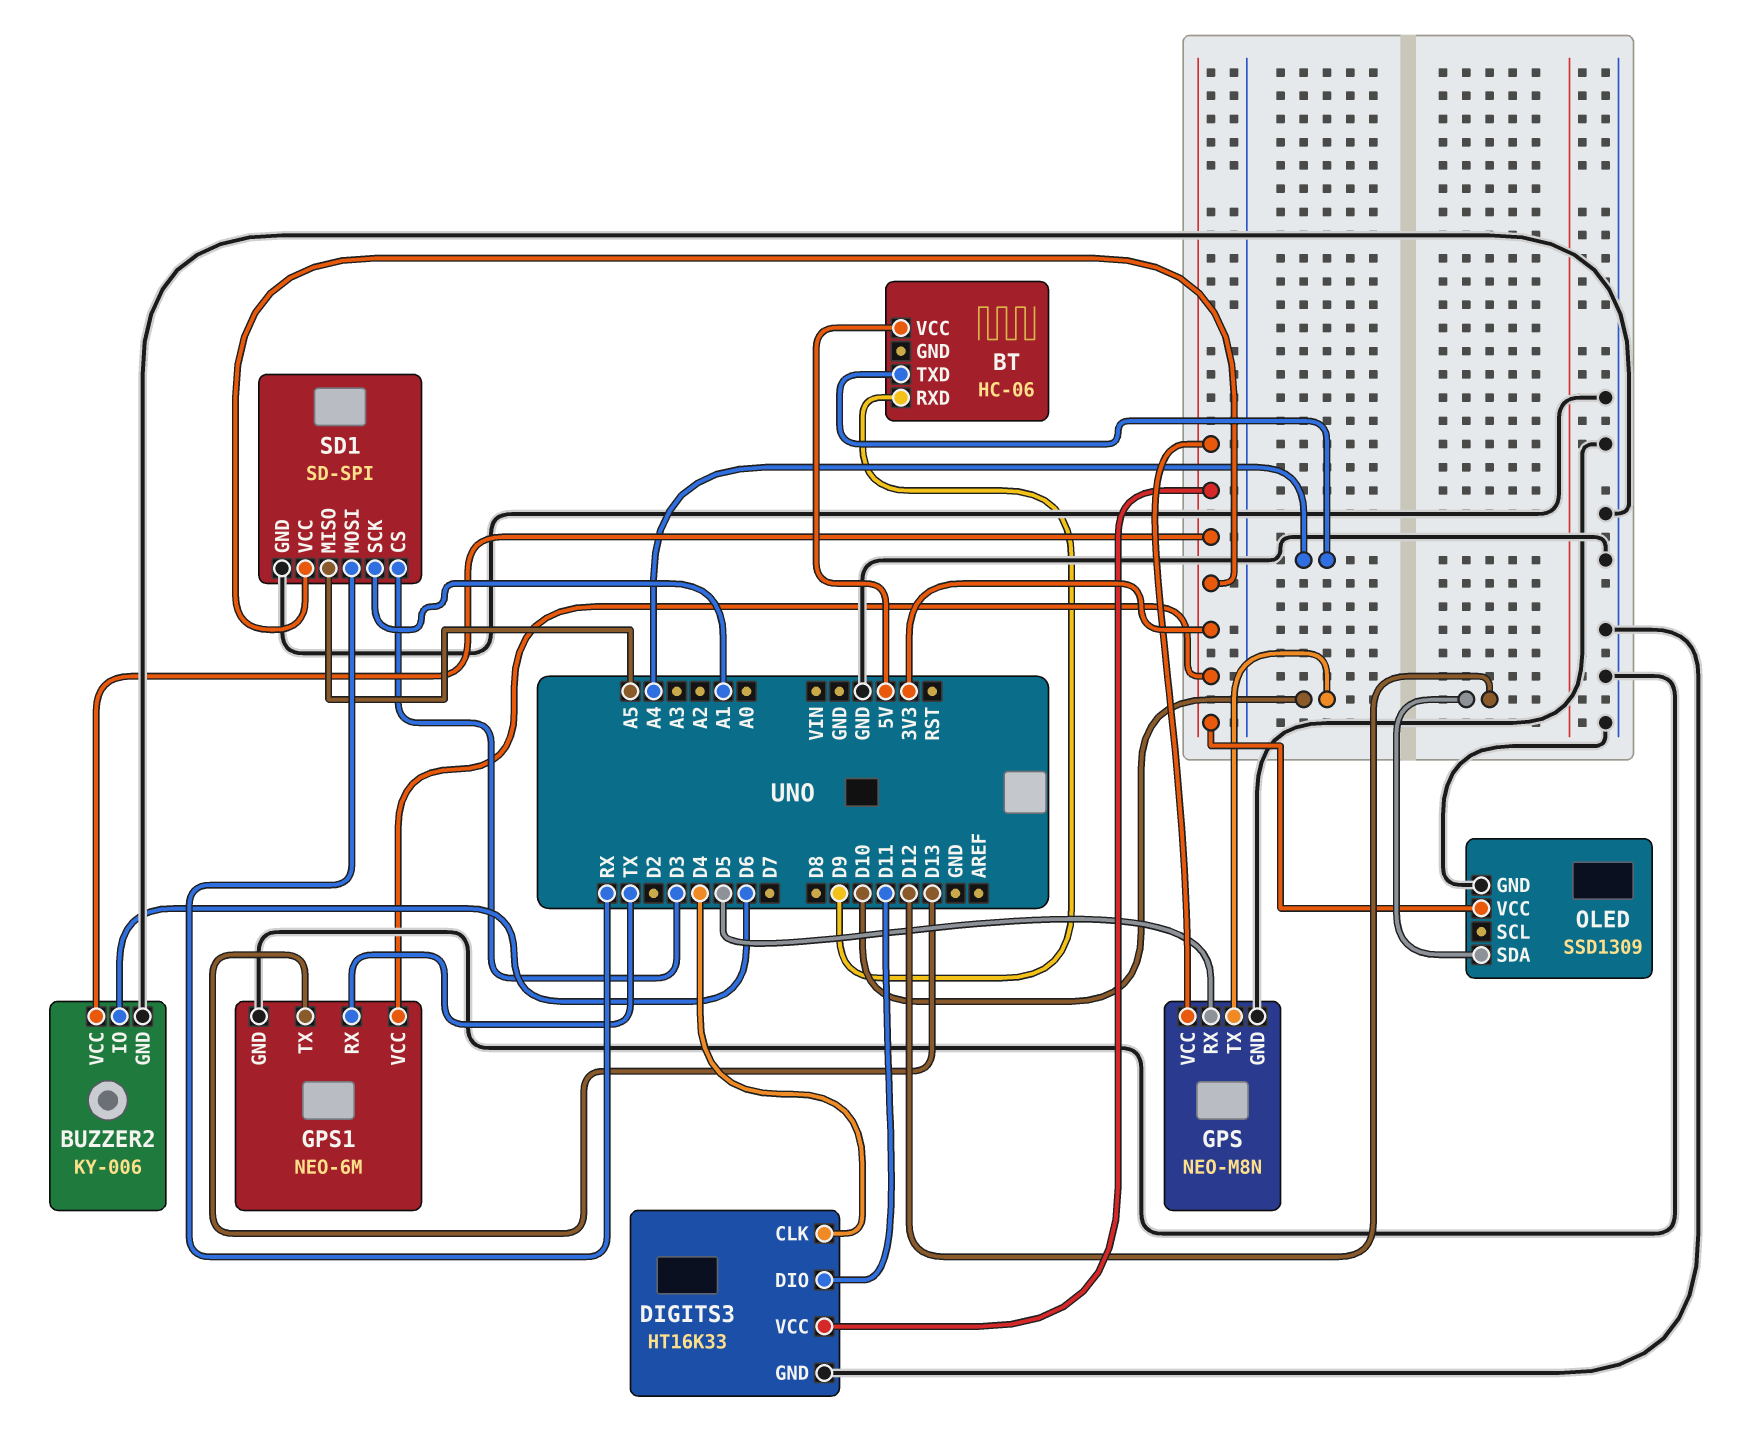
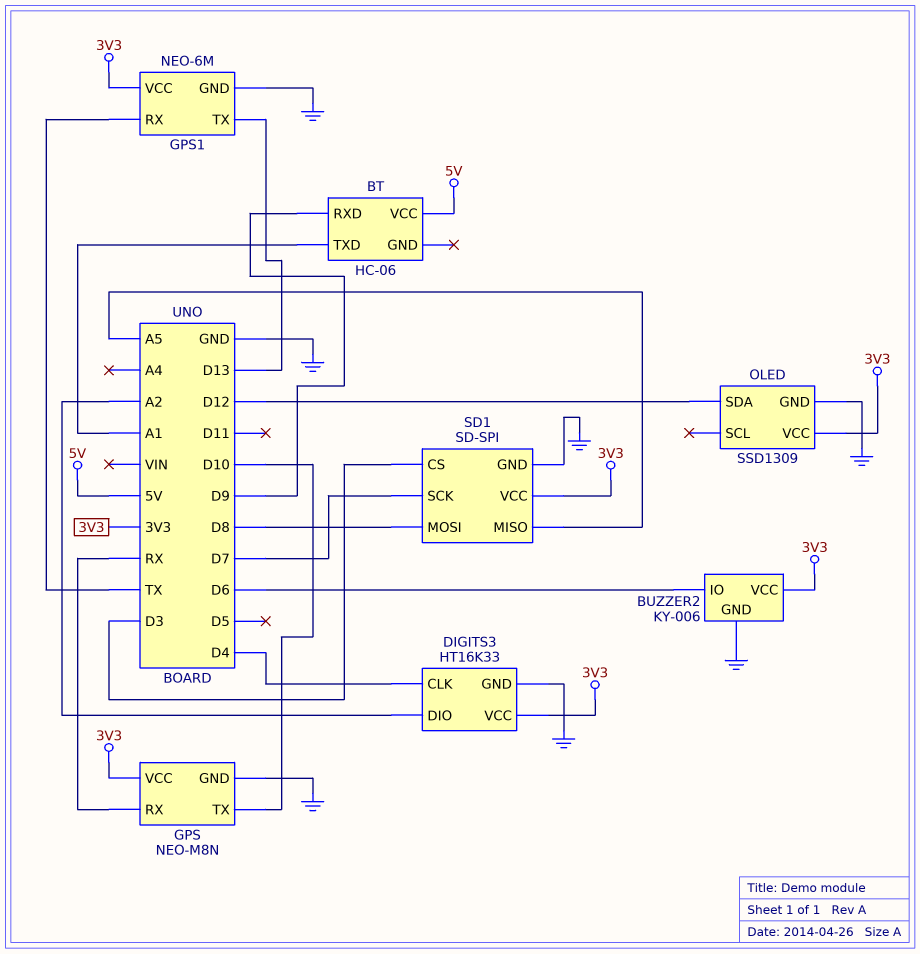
BT pin TXD: A4 -> A1
DIGITS3 pin DIO: D11 -> A2
GPS pin RX: D5 -> RX
SD1 pin MOSI: RX -> D8
SD1 pin SCK: A1 -> D7

